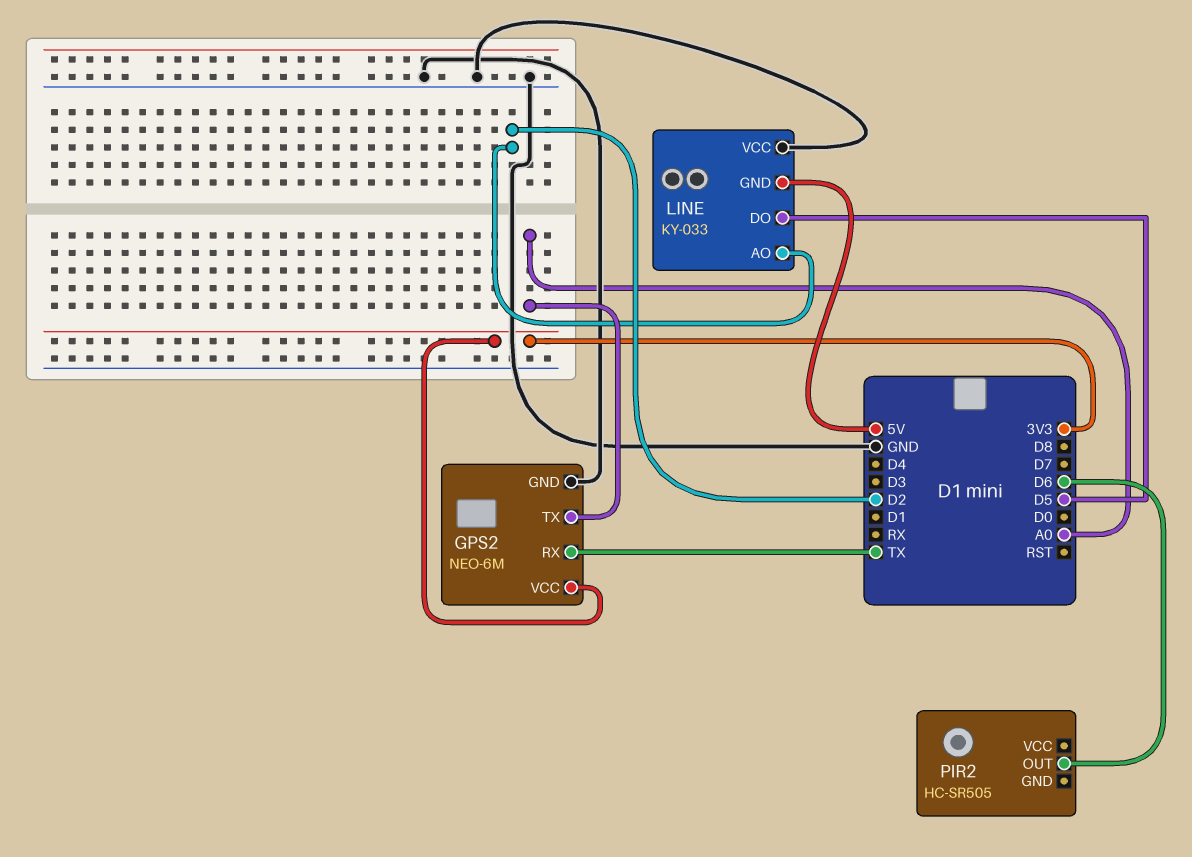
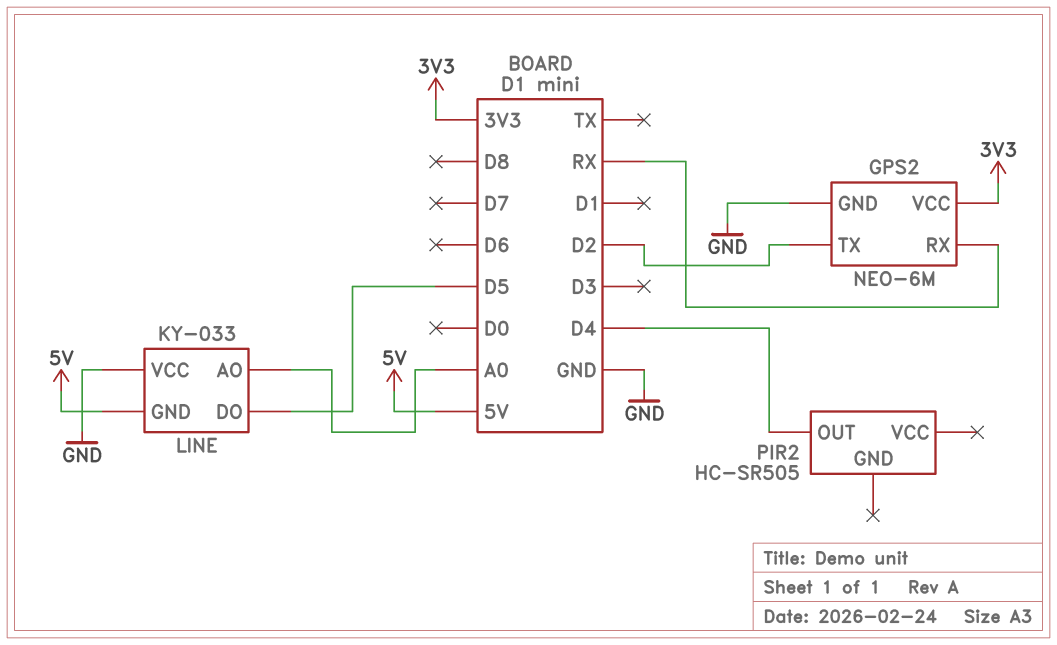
GPS2 pin RX: TX -> RX
GPS2 pin TX: A0 -> D2
LINE pin AO: D2 -> A0
PIR2 pin OUT: D6 -> D4

